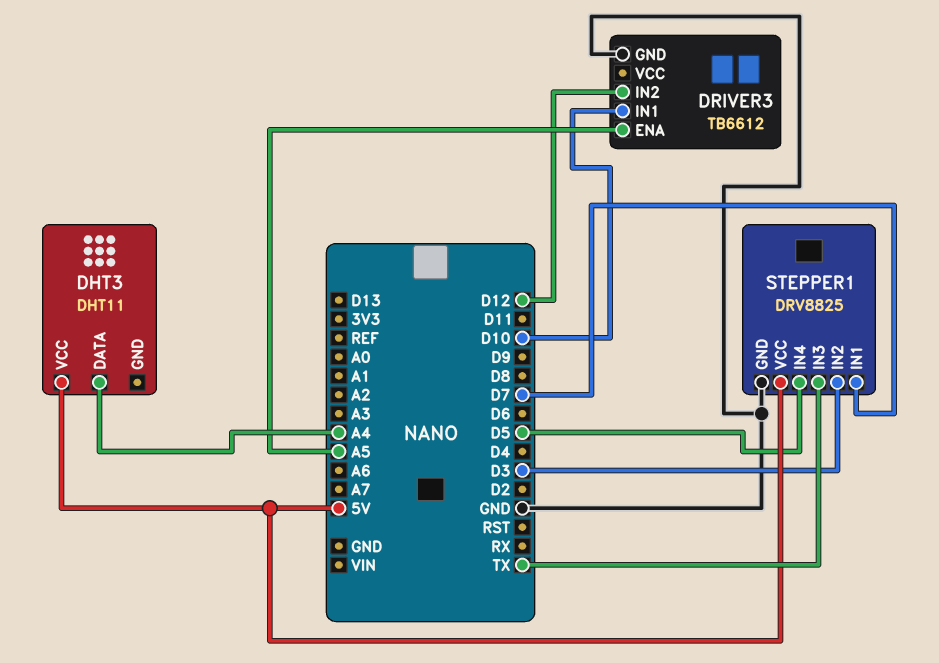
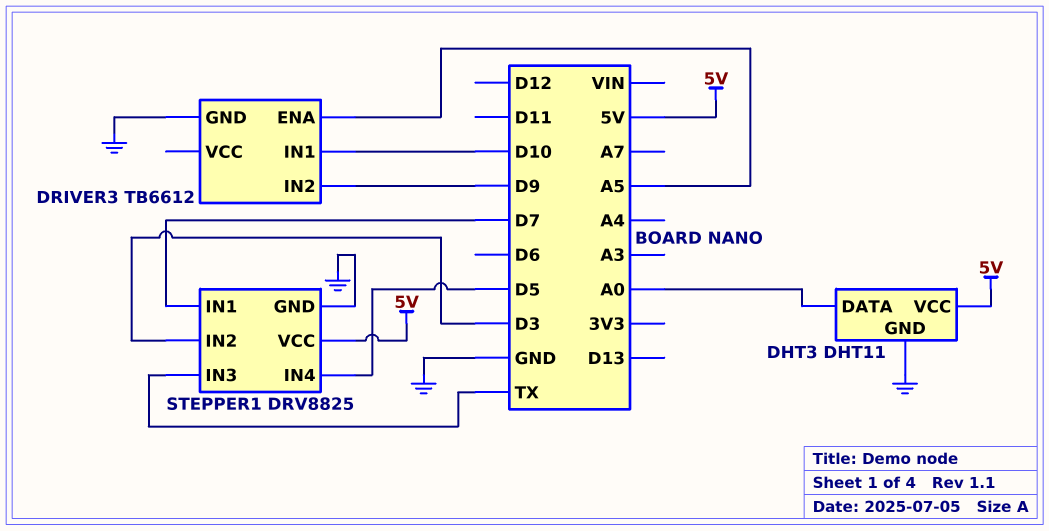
DHT3 pin DATA: A4 -> A0
DHT3 pin GND: none -> GND
DRIVER3 pin IN2: D12 -> D9

